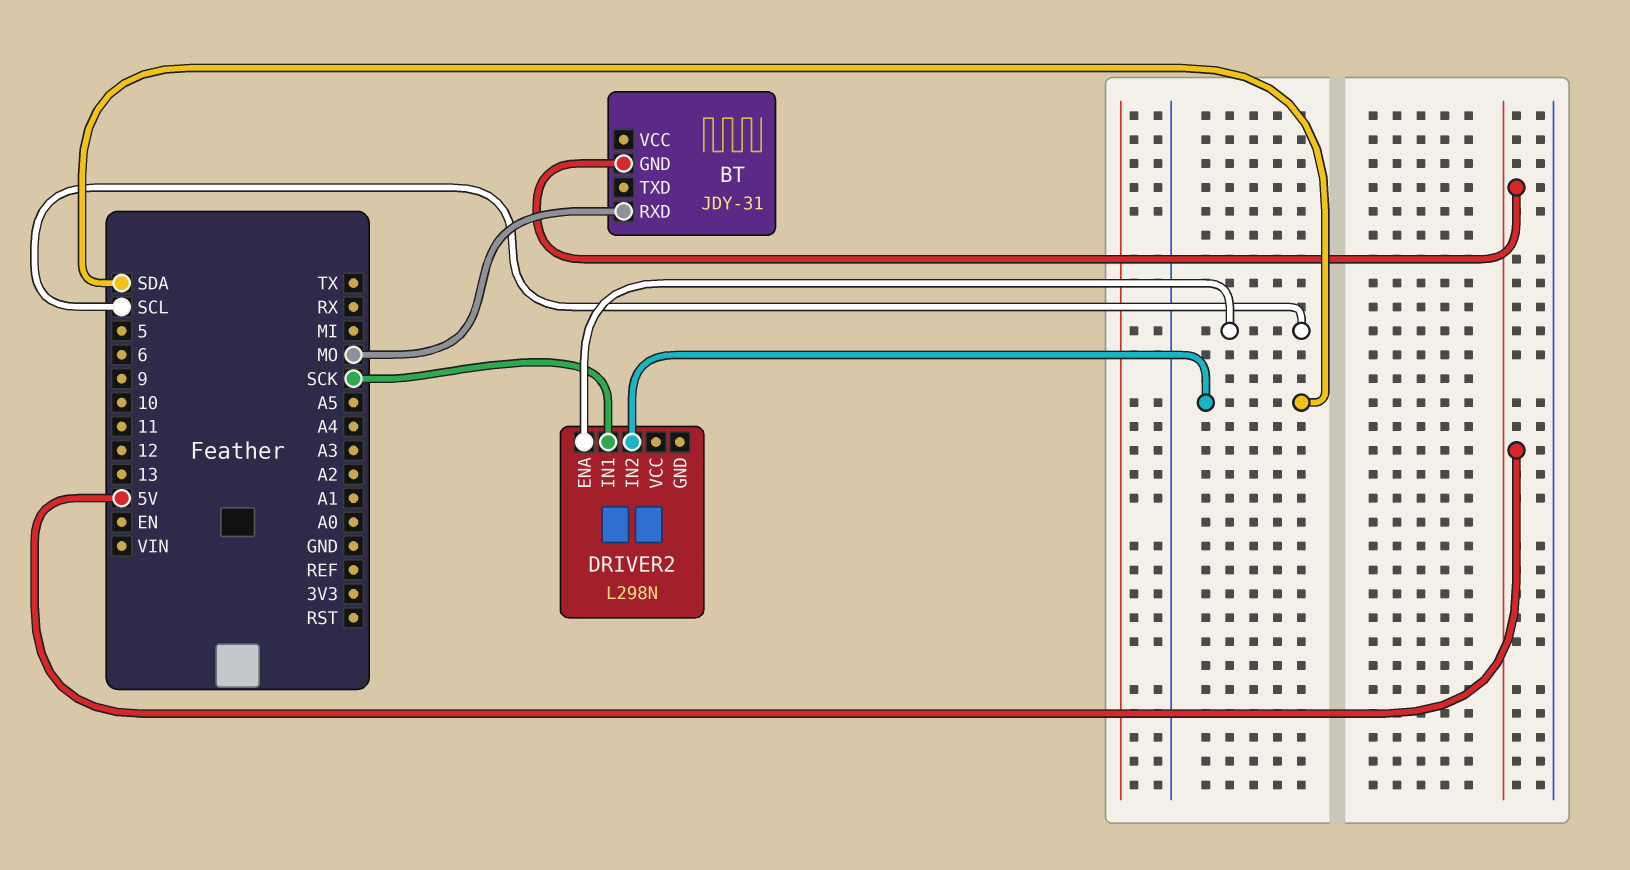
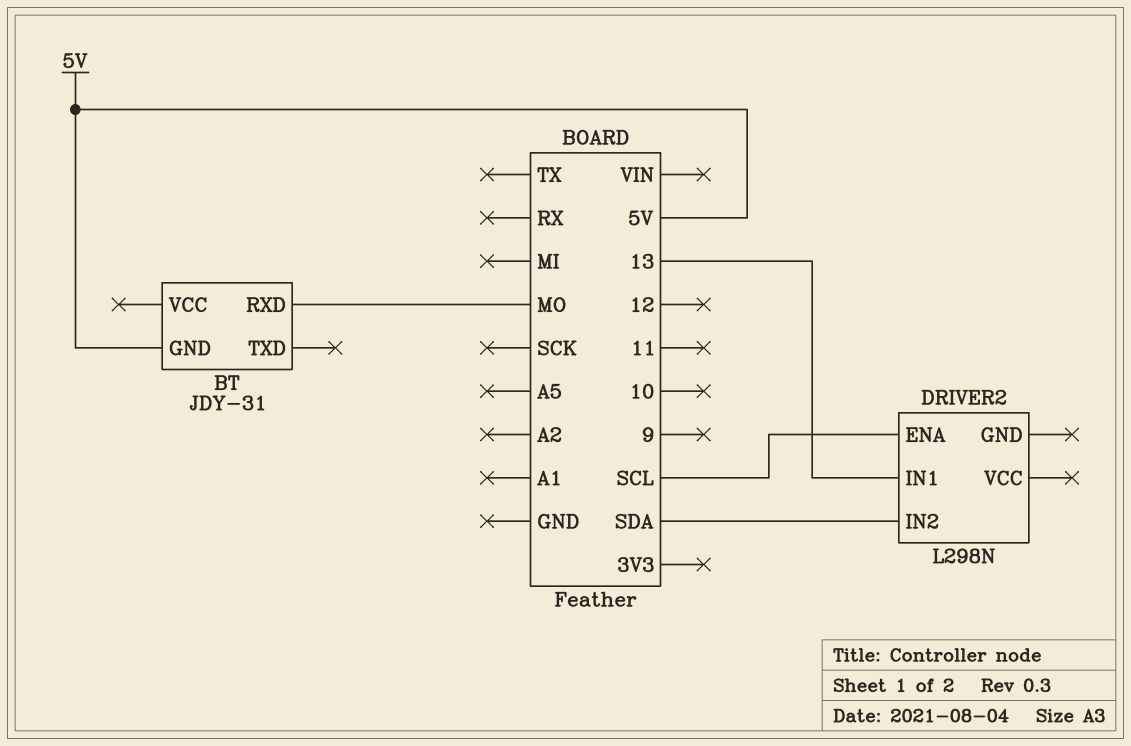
DRIVER2 pin IN1: SCK -> 13

